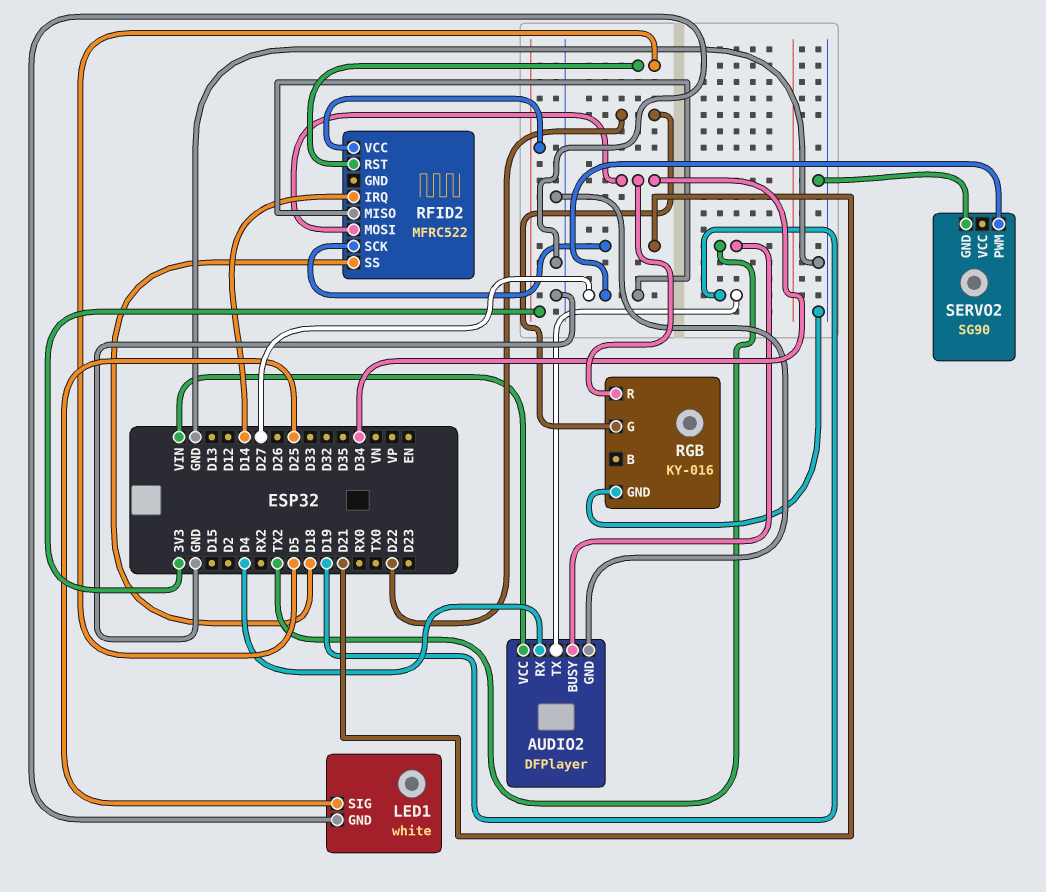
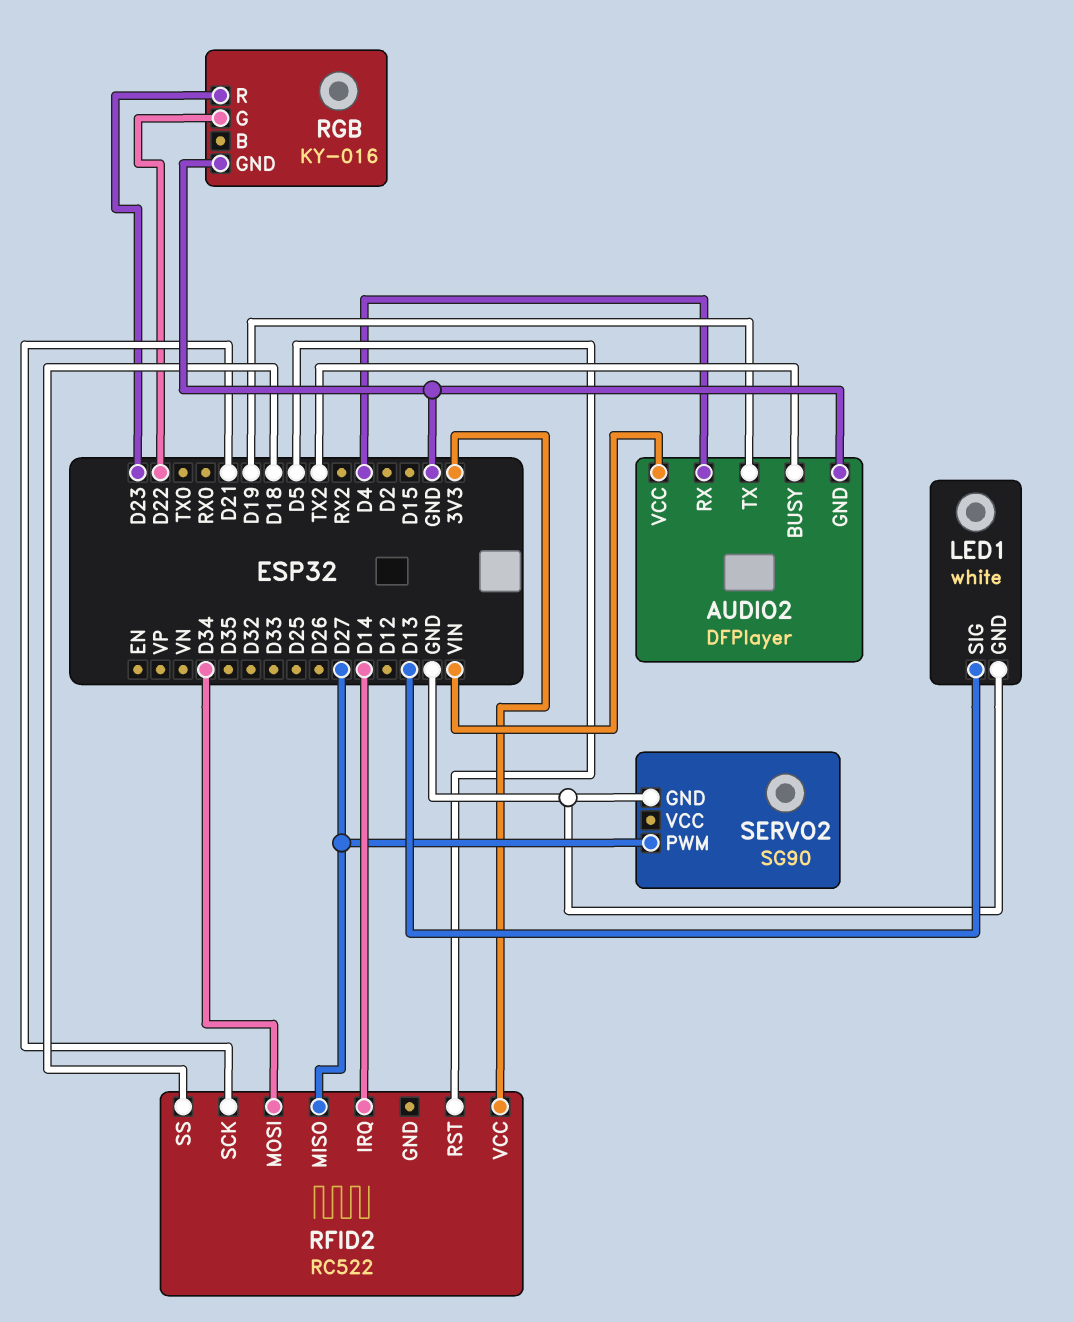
LED1 pin SIG: D25 -> D13
RFID2: MFRC522 -> RC522
RGB pin R: D34 -> D23

